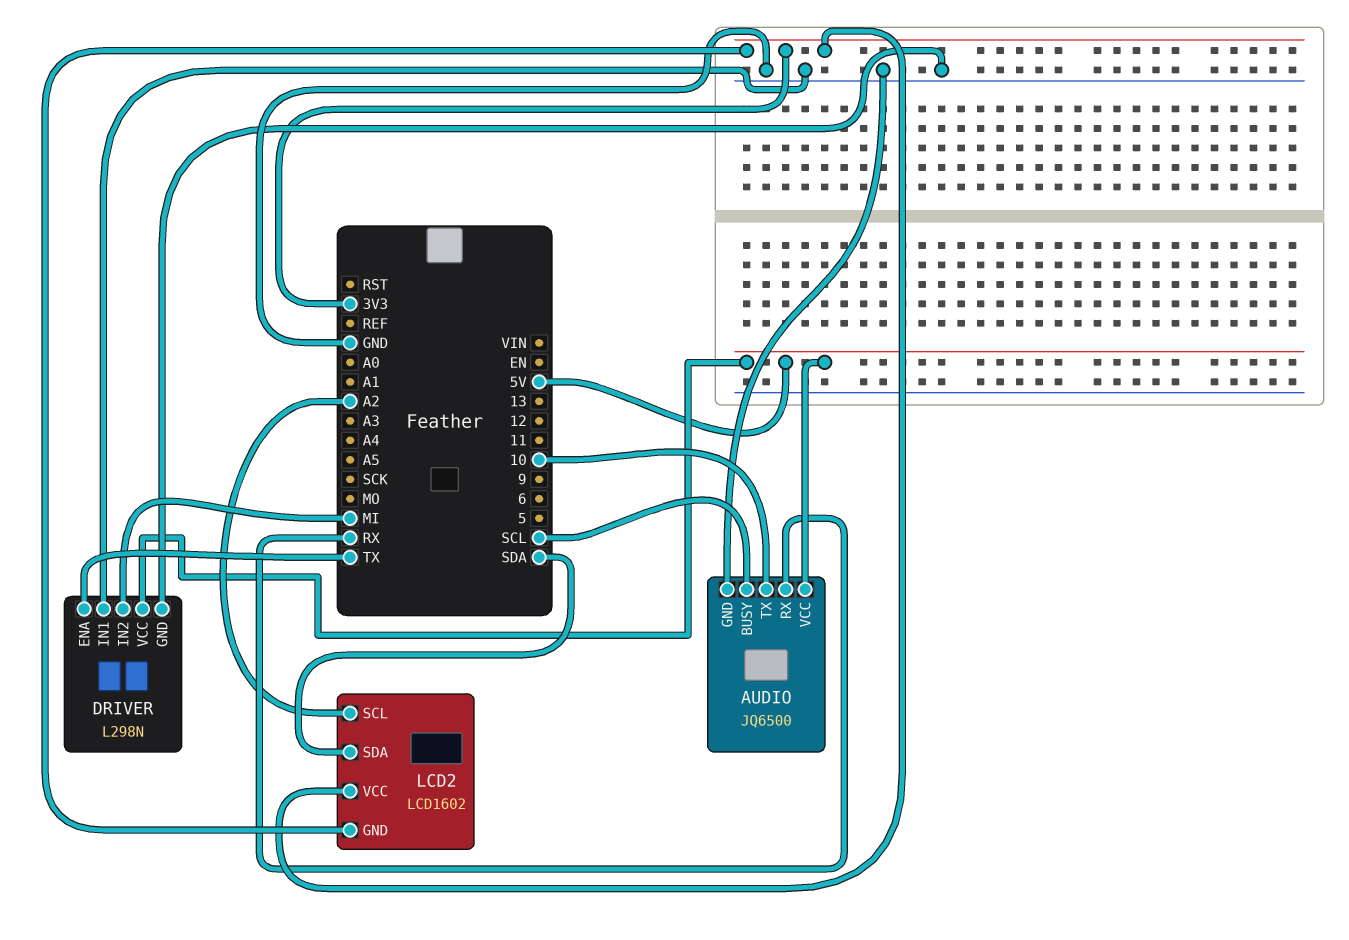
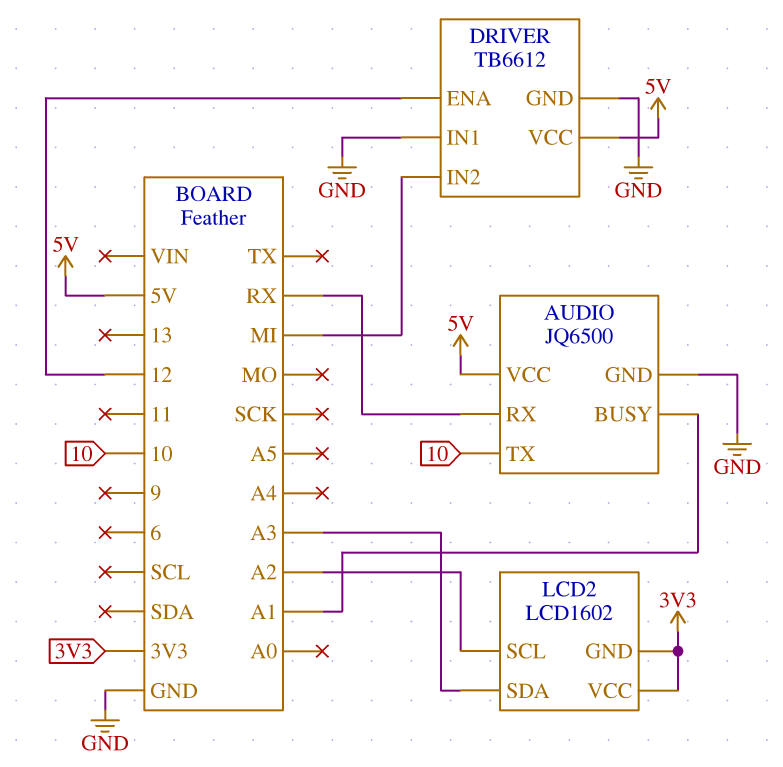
AUDIO pin BUSY: SCL -> A1
DRIVER: L298N -> TB6612
DRIVER pin ENA: TX -> 12
LCD2 pin SDA: SDA -> A3

